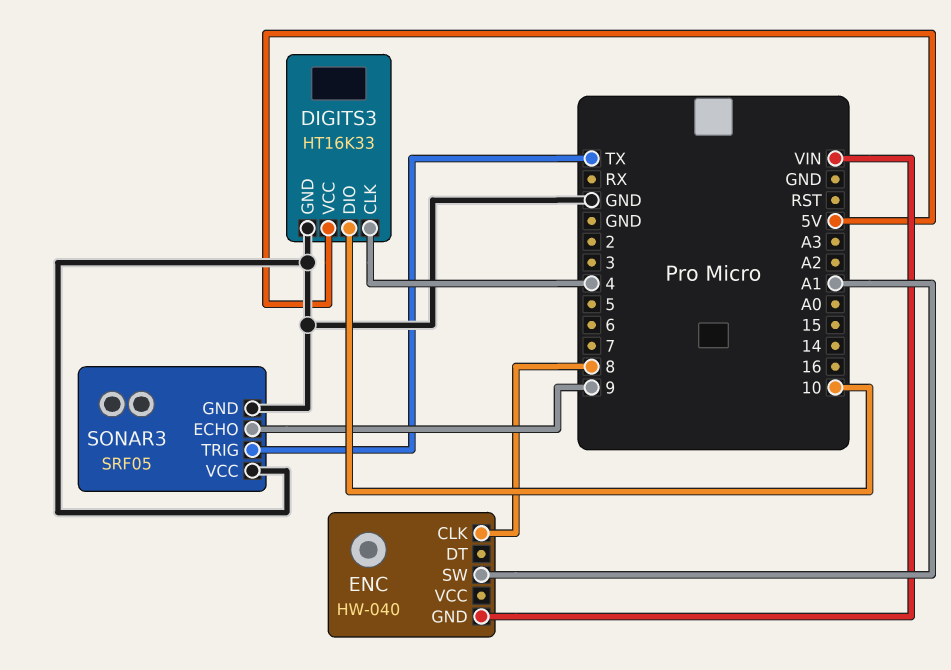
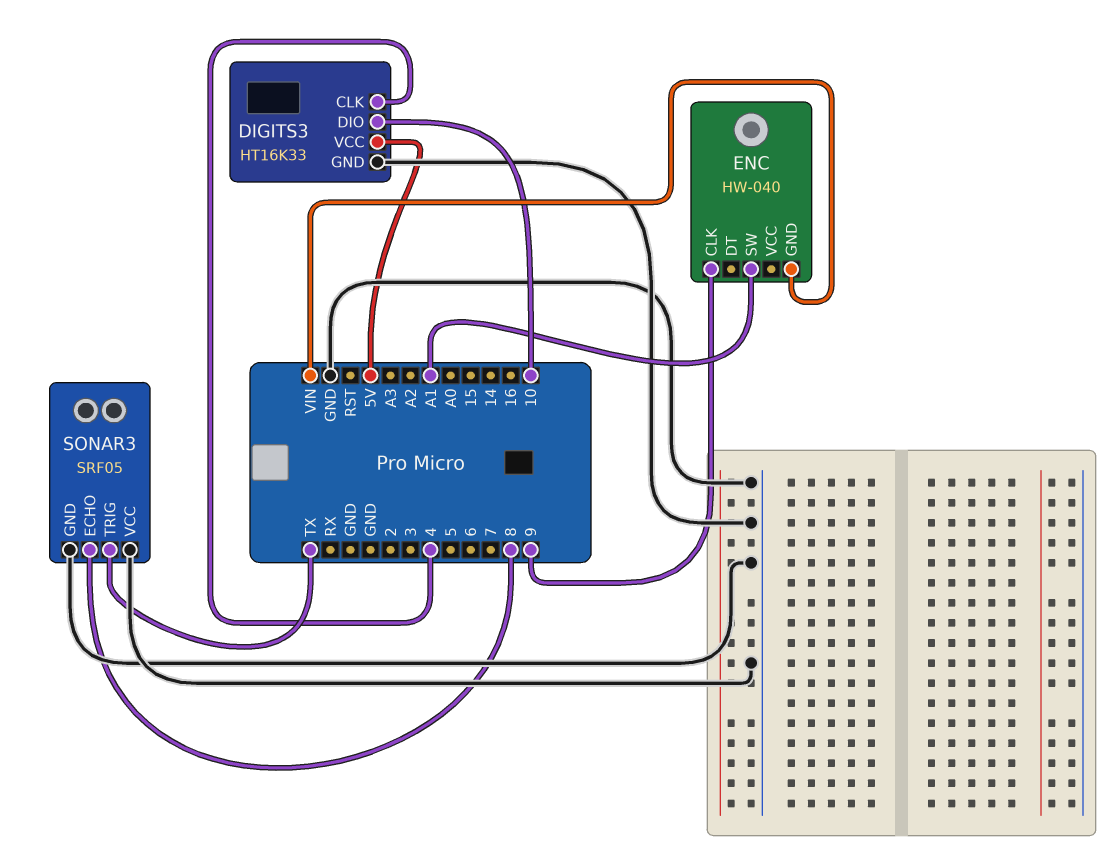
ENC pin CLK: 8 -> 9
SONAR3 pin ECHO: 9 -> 8

